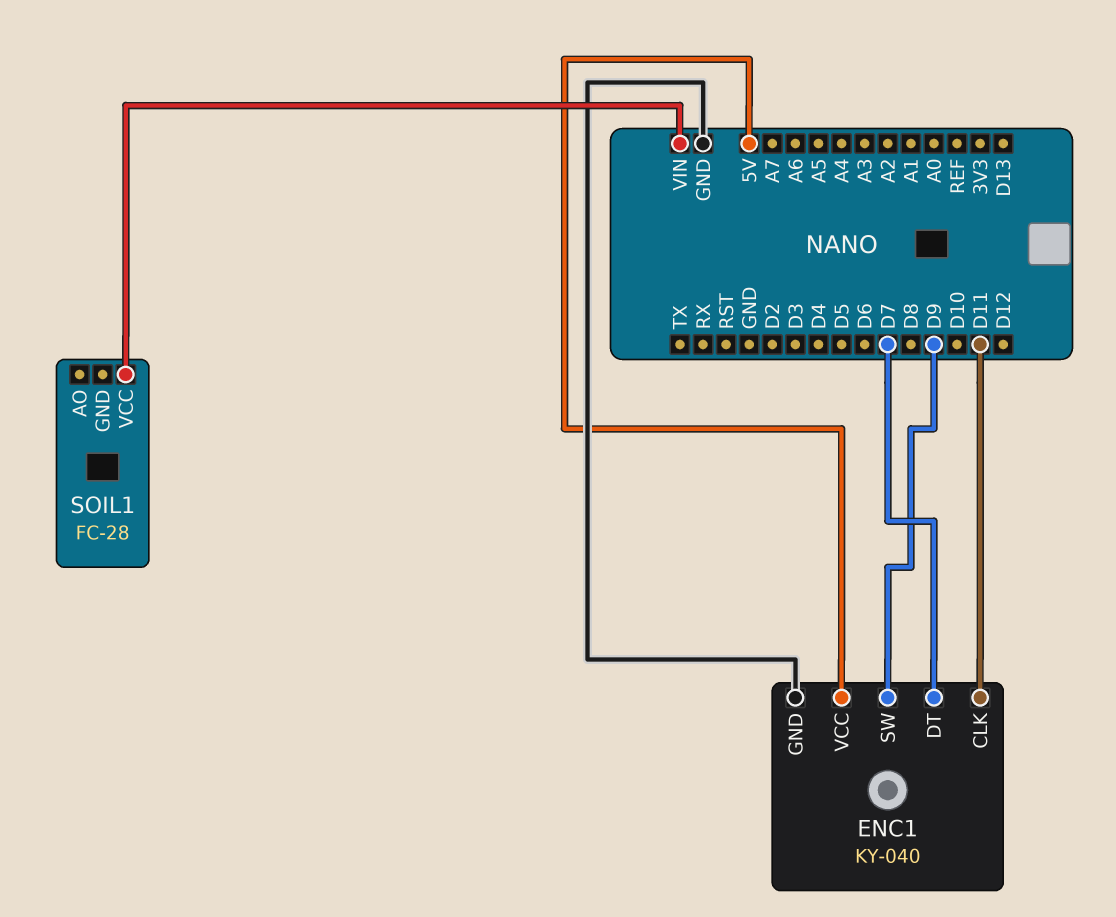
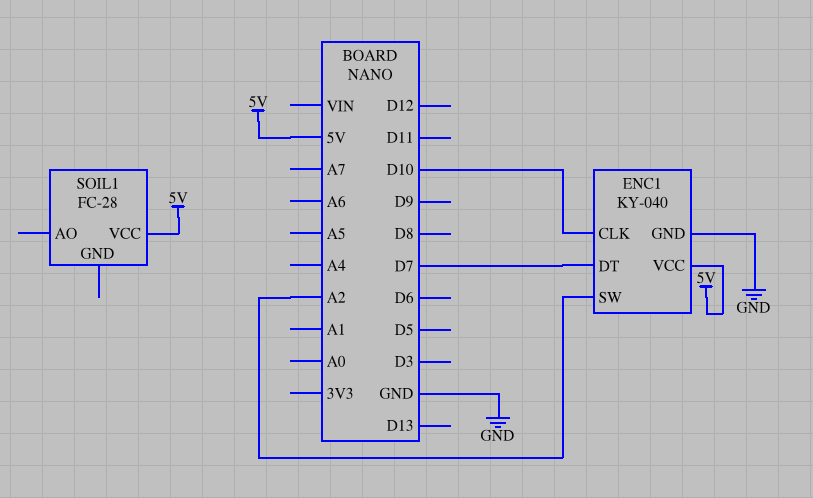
ENC1 pin CLK: D11 -> D10
ENC1 pin SW: D9 -> A2
SOIL1 pin VCC: VIN -> 5V

